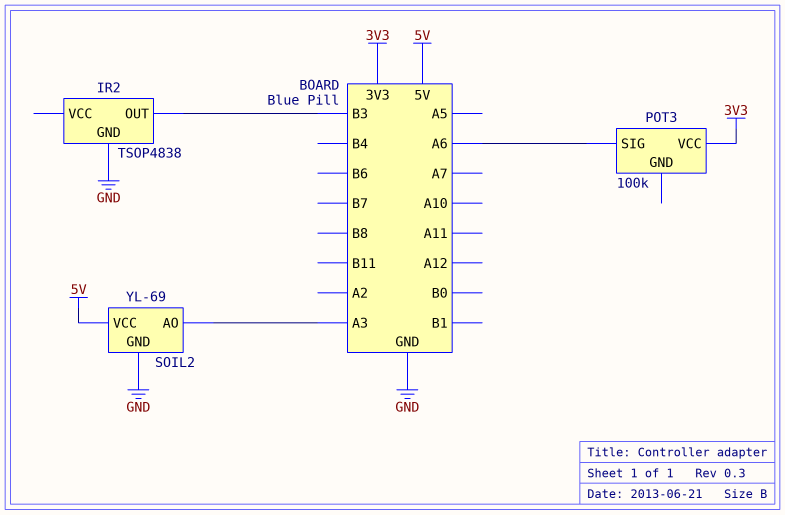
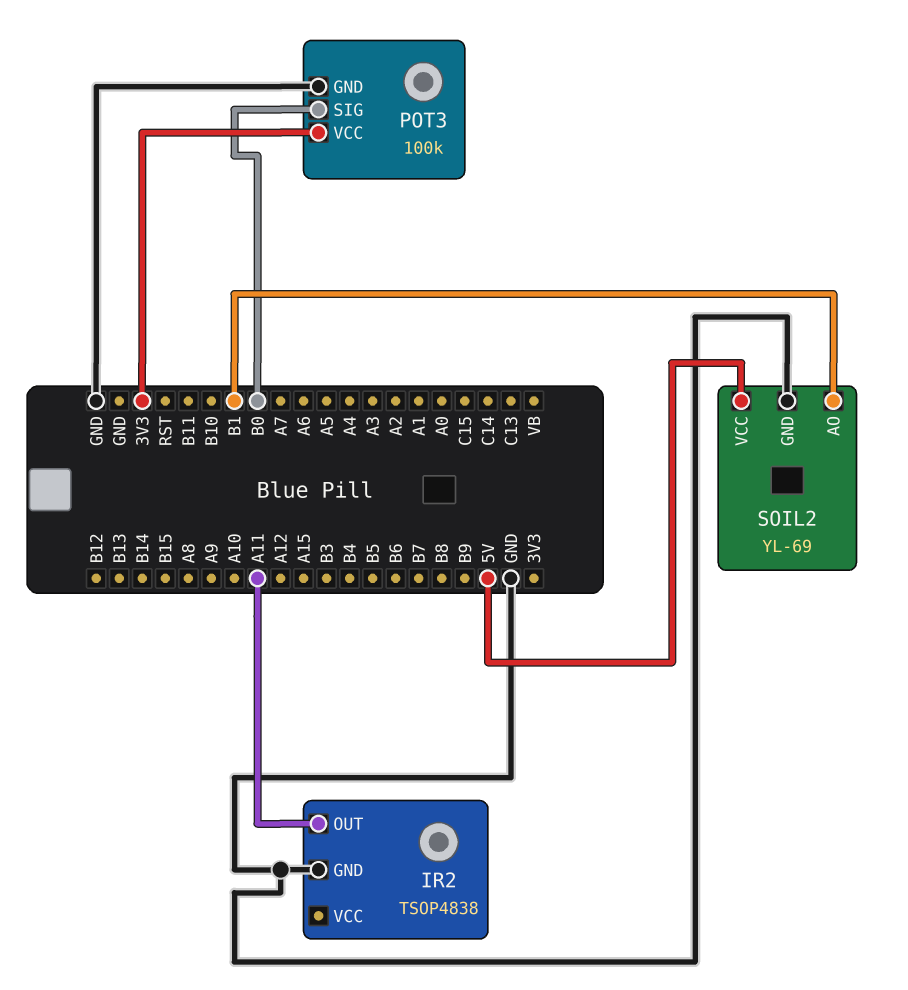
IR2 pin OUT: B3 -> A11
POT3 pin GND: none -> GND
POT3 pin SIG: A6 -> B0
SOIL2 pin AO: A3 -> B1

